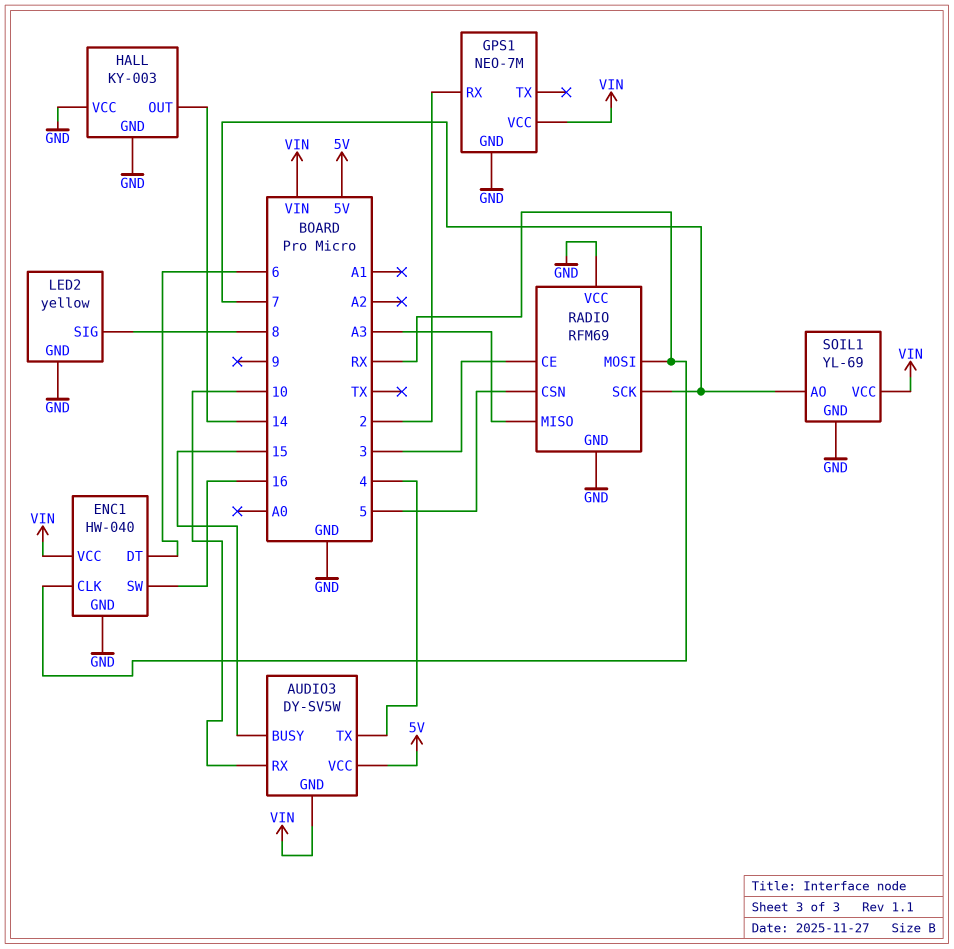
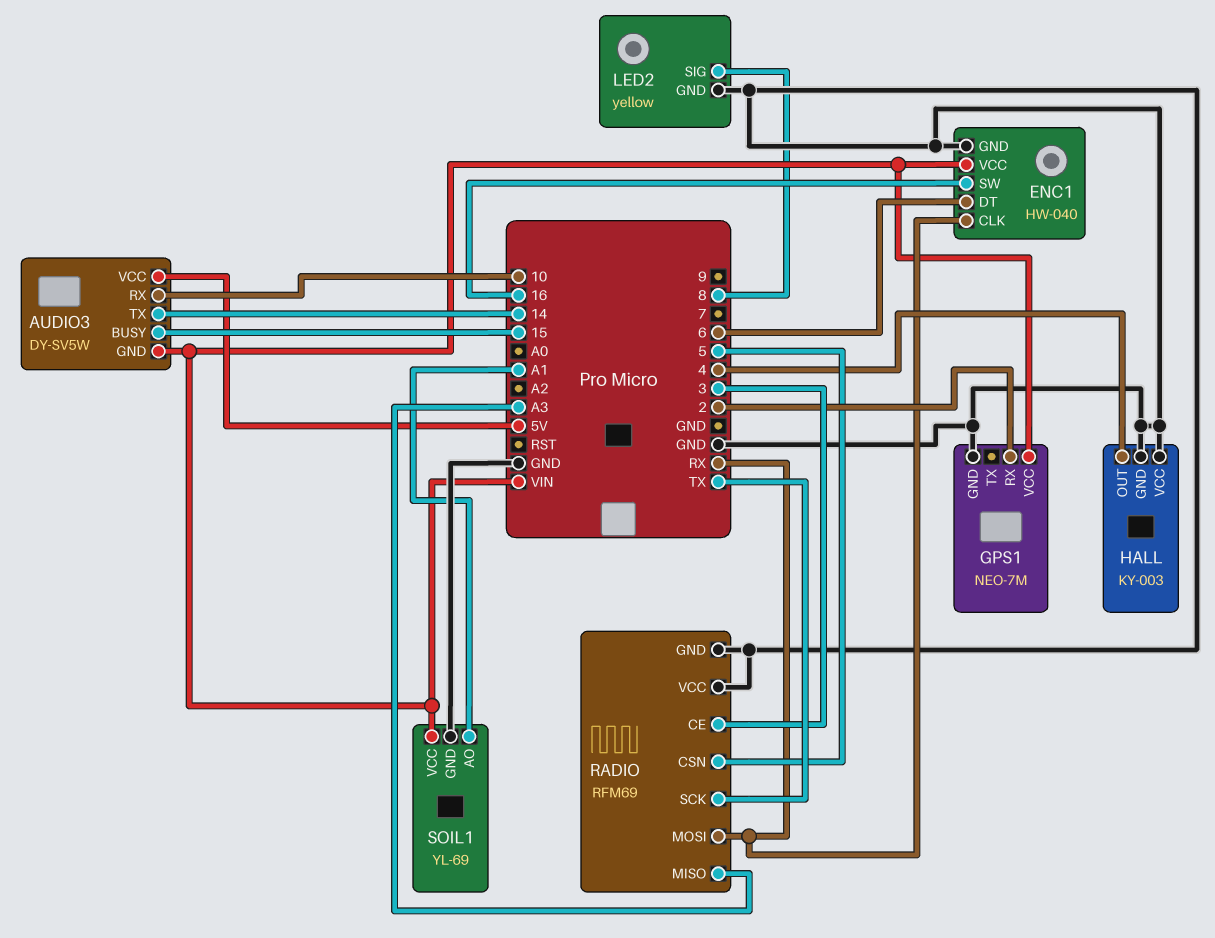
AUDIO3 pin TX: 4 -> 14
HALL pin OUT: 14 -> 4
RADIO pin SCK: 7 -> TX
SOIL1 pin AO: 7 -> A1

